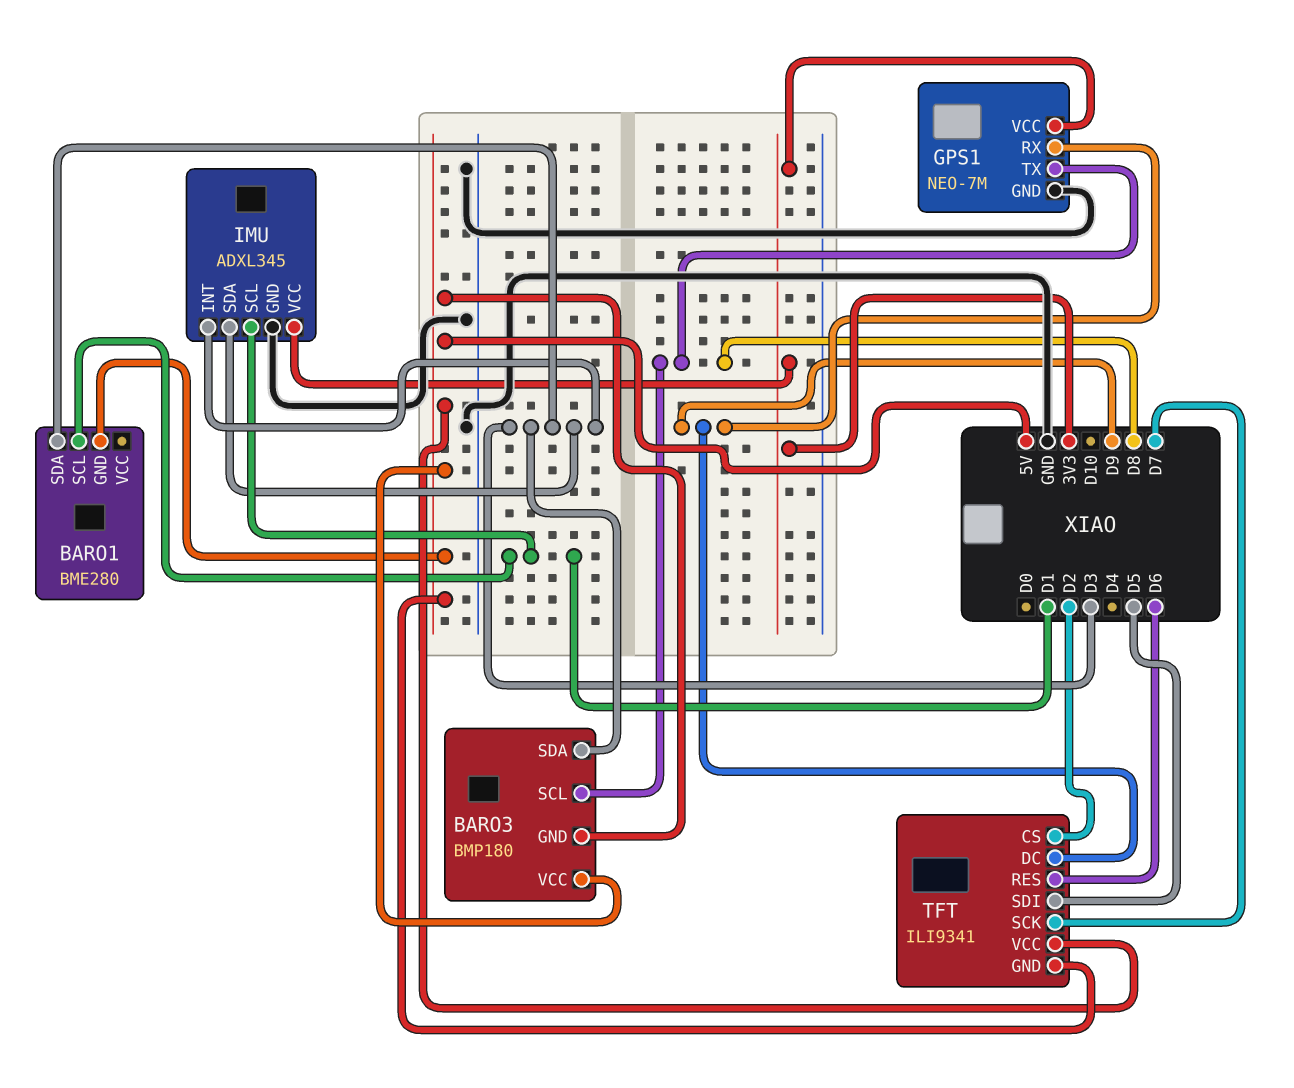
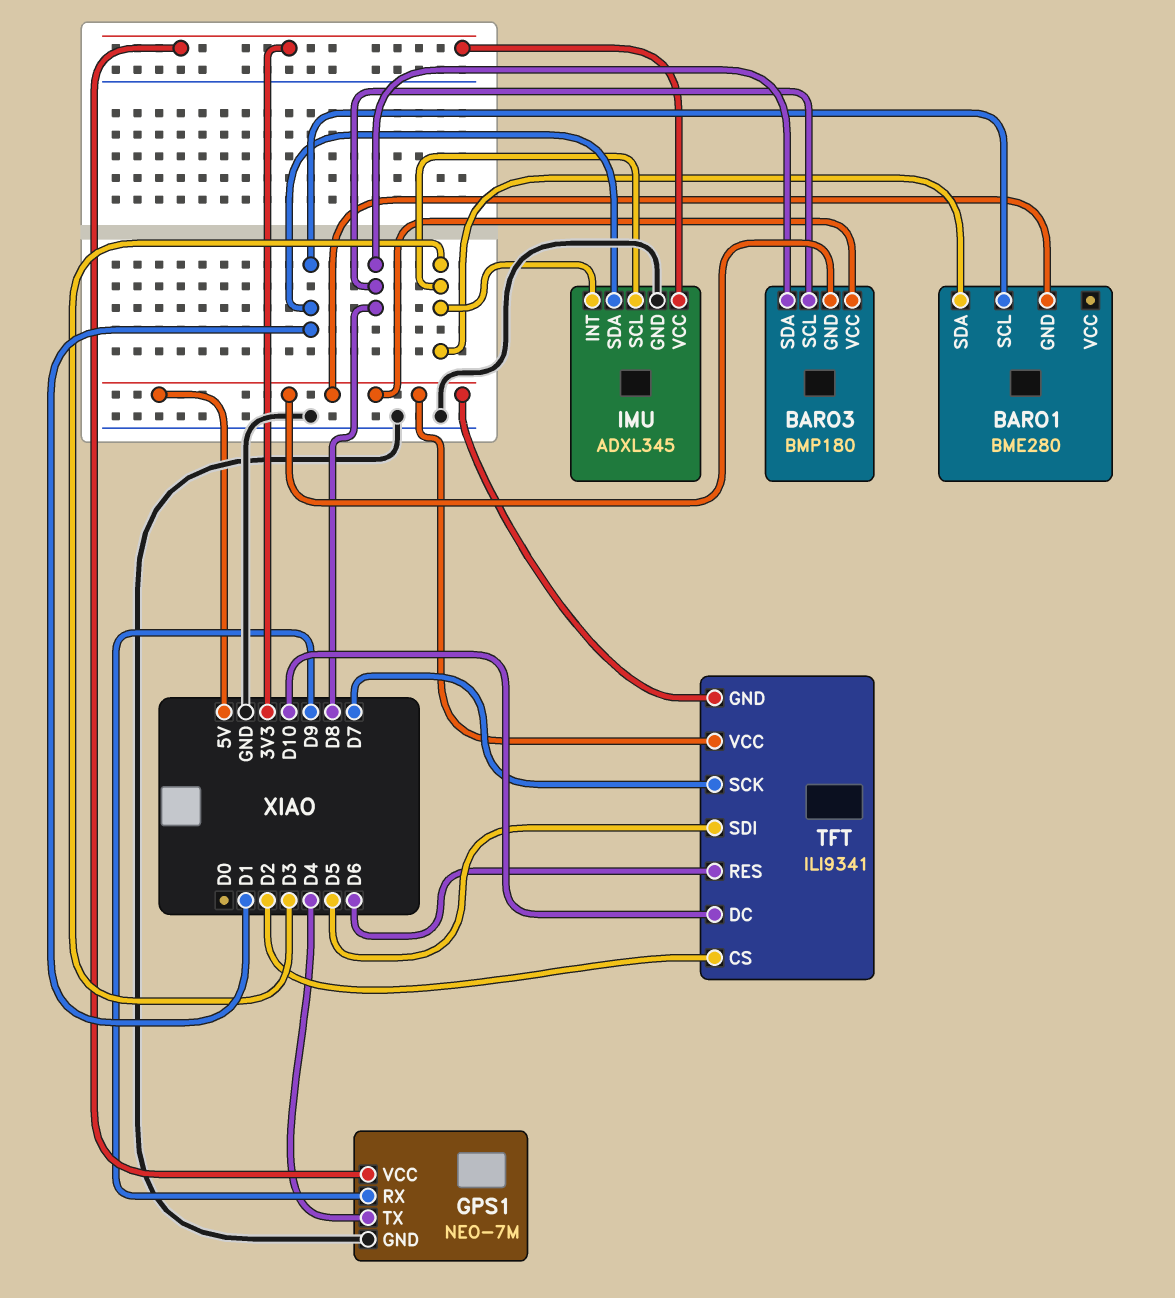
BARO3 pin SDA: D3 -> D8
GPS1 pin TX: D8 -> D4
IMU pin SCL: D1 -> D3
IMU pin SDA: D3 -> D1
TFT pin DC: D9 -> D10

